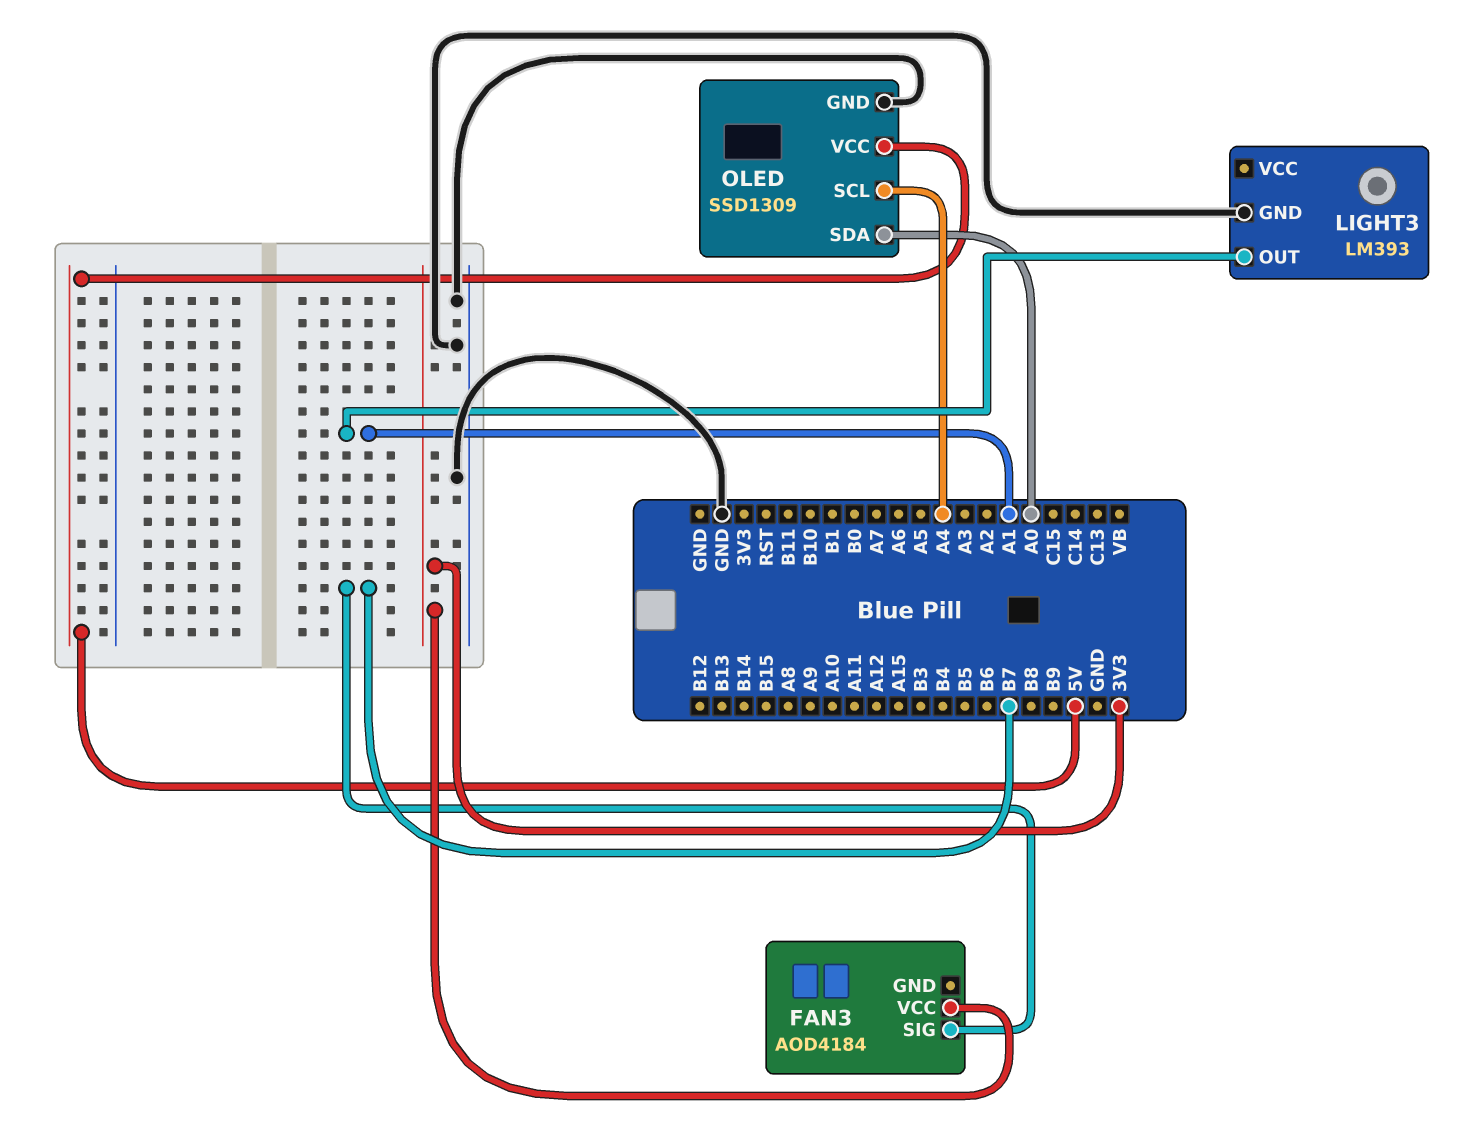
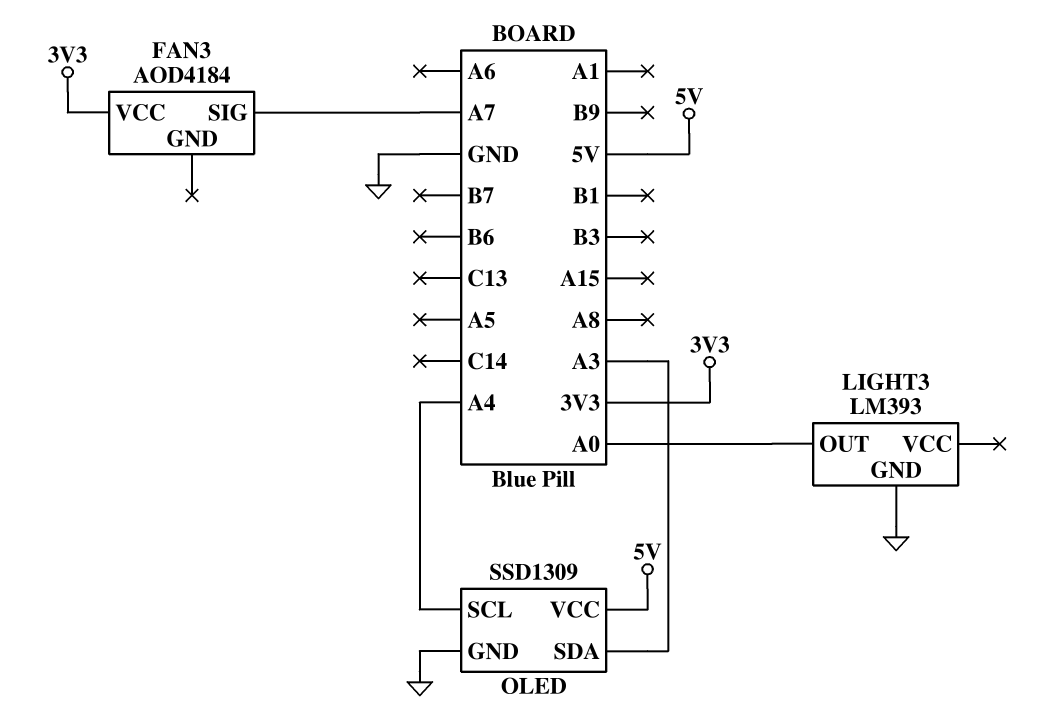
FAN3 pin SIG: B7 -> A7
LIGHT3 pin OUT: A1 -> A0
OLED pin SDA: A0 -> A3

